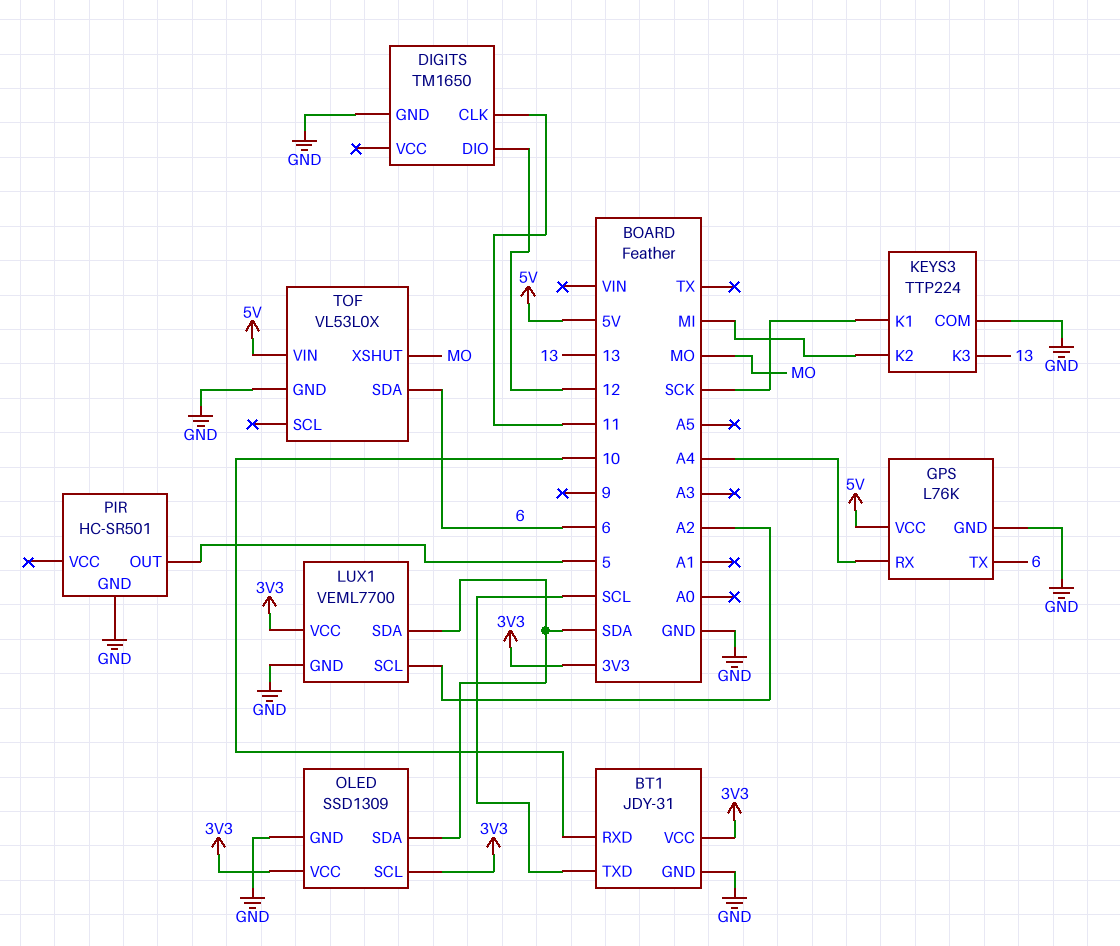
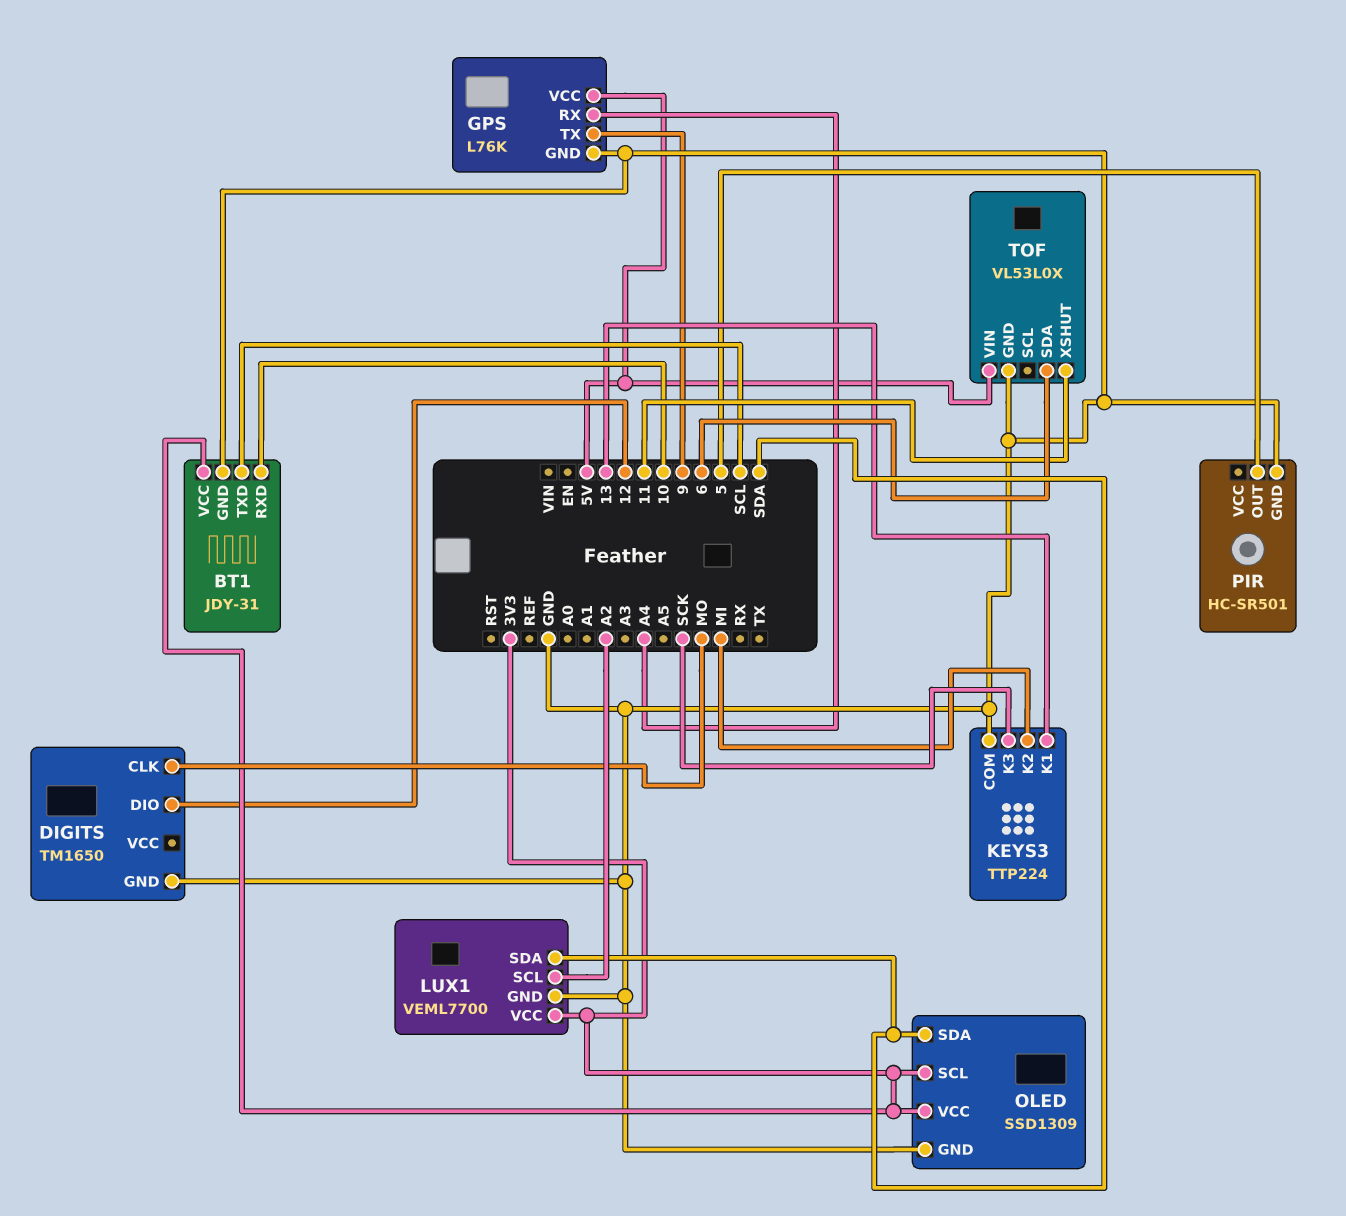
DIGITS pin CLK: 11 -> MO
GPS pin TX: 6 -> 9
KEYS3 pin K1: SCK -> 13
KEYS3 pin K3: 13 -> SCK
TOF pin XSHUT: MO -> 11

